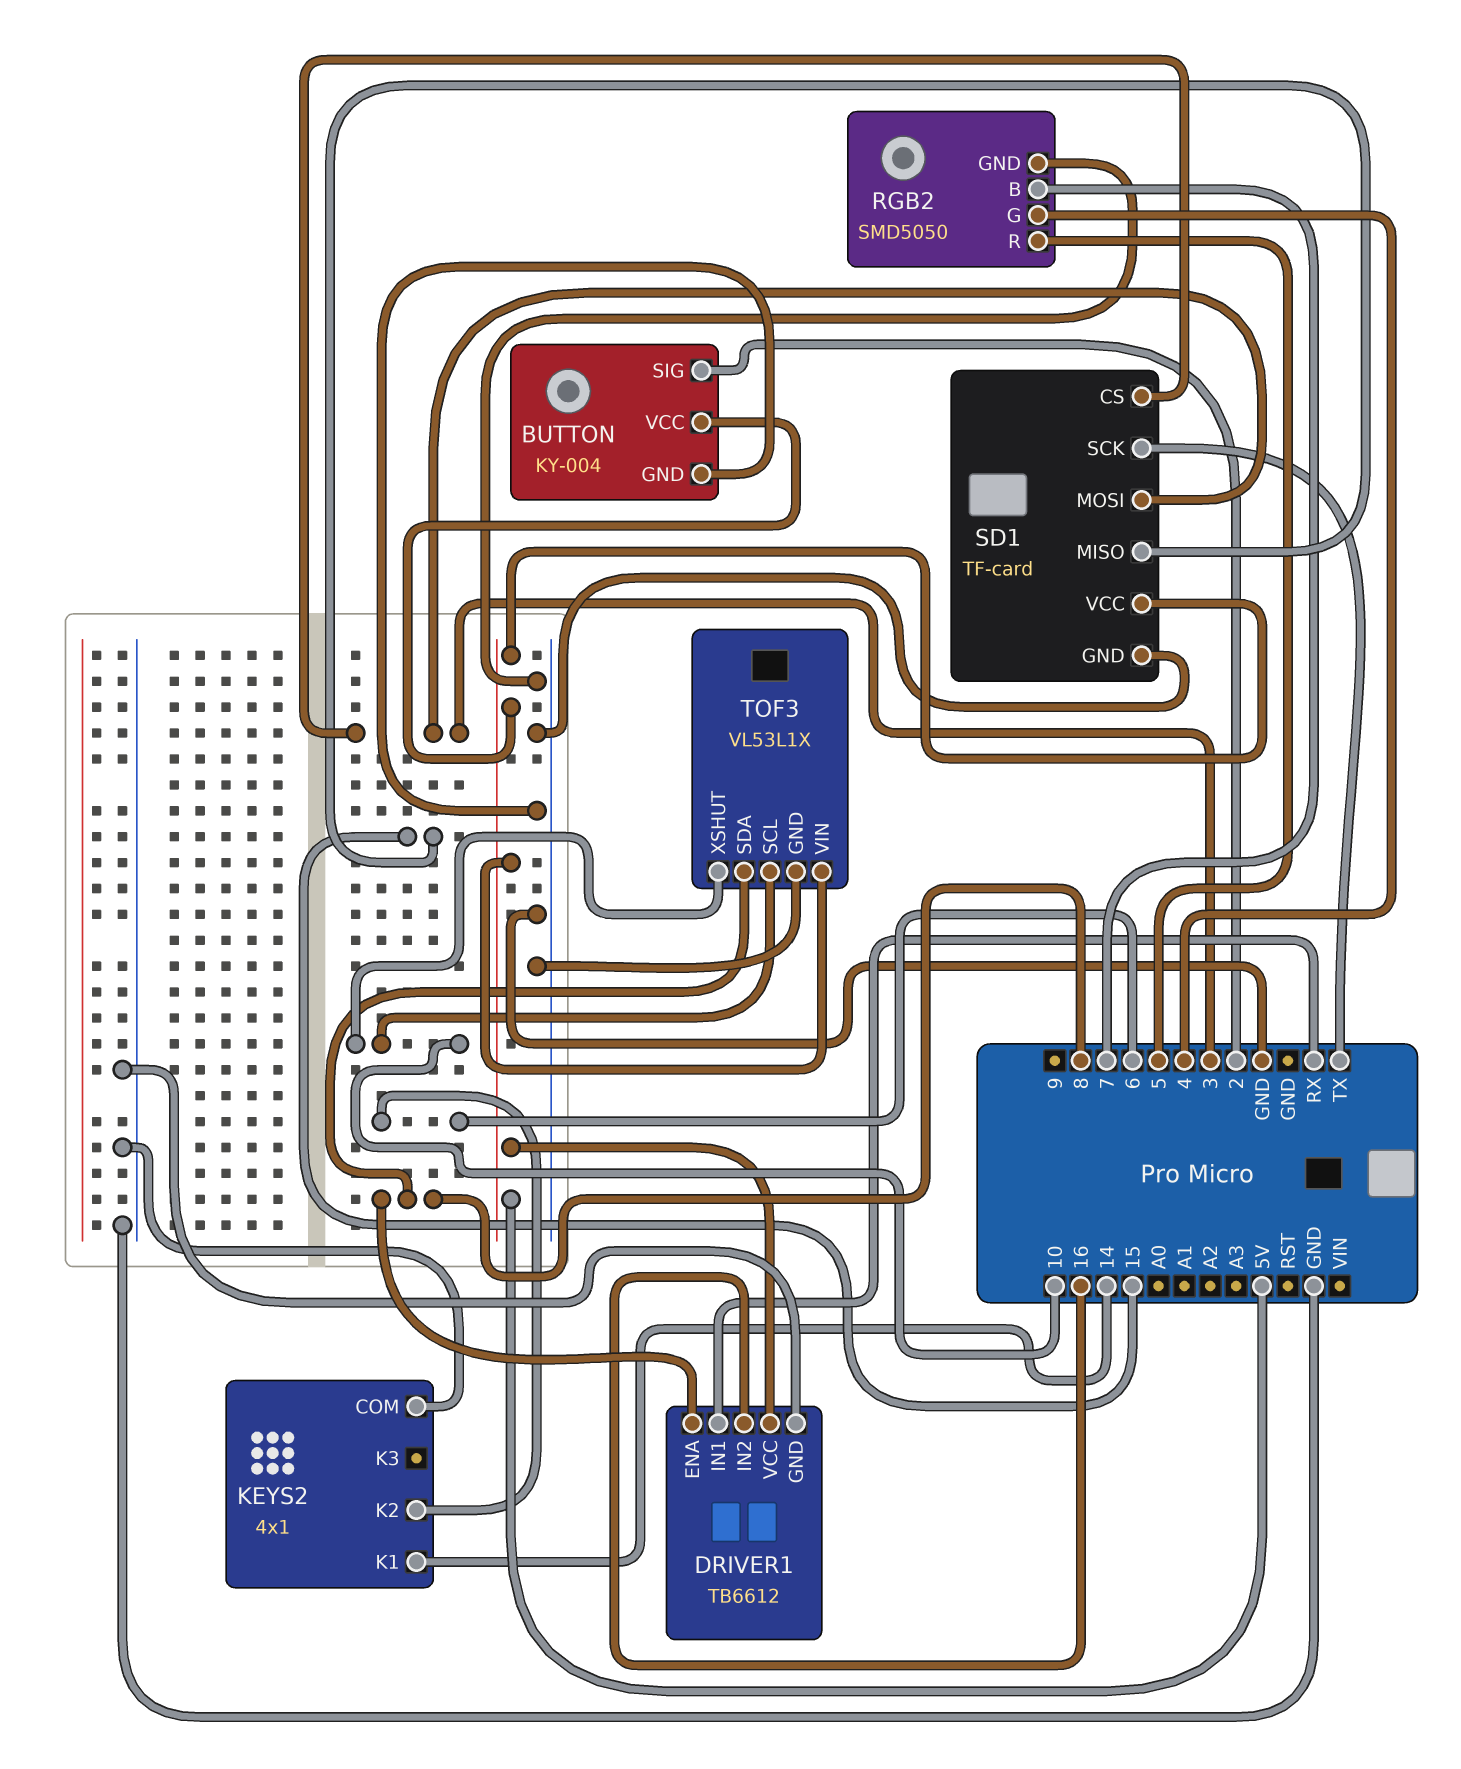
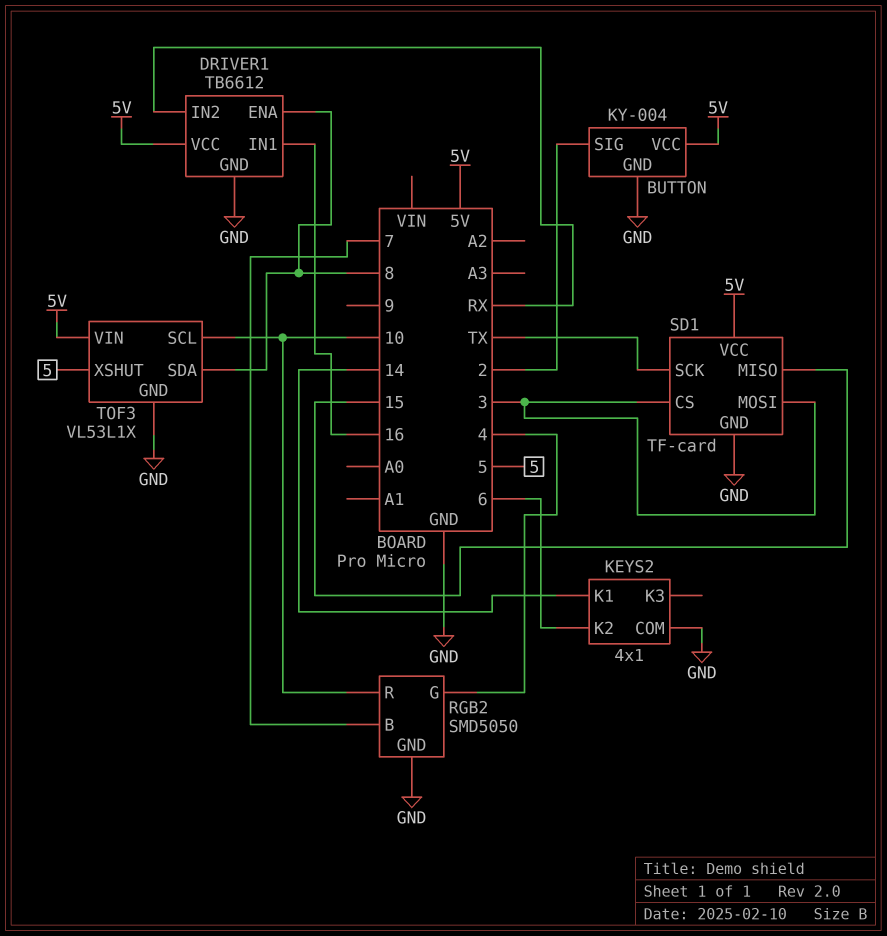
DRIVER1 pin IN1: RX -> 16
DRIVER1 pin IN2: 16 -> RX
RGB2 pin R: 5 -> 10
TOF3 pin XSHUT: 10 -> 5

